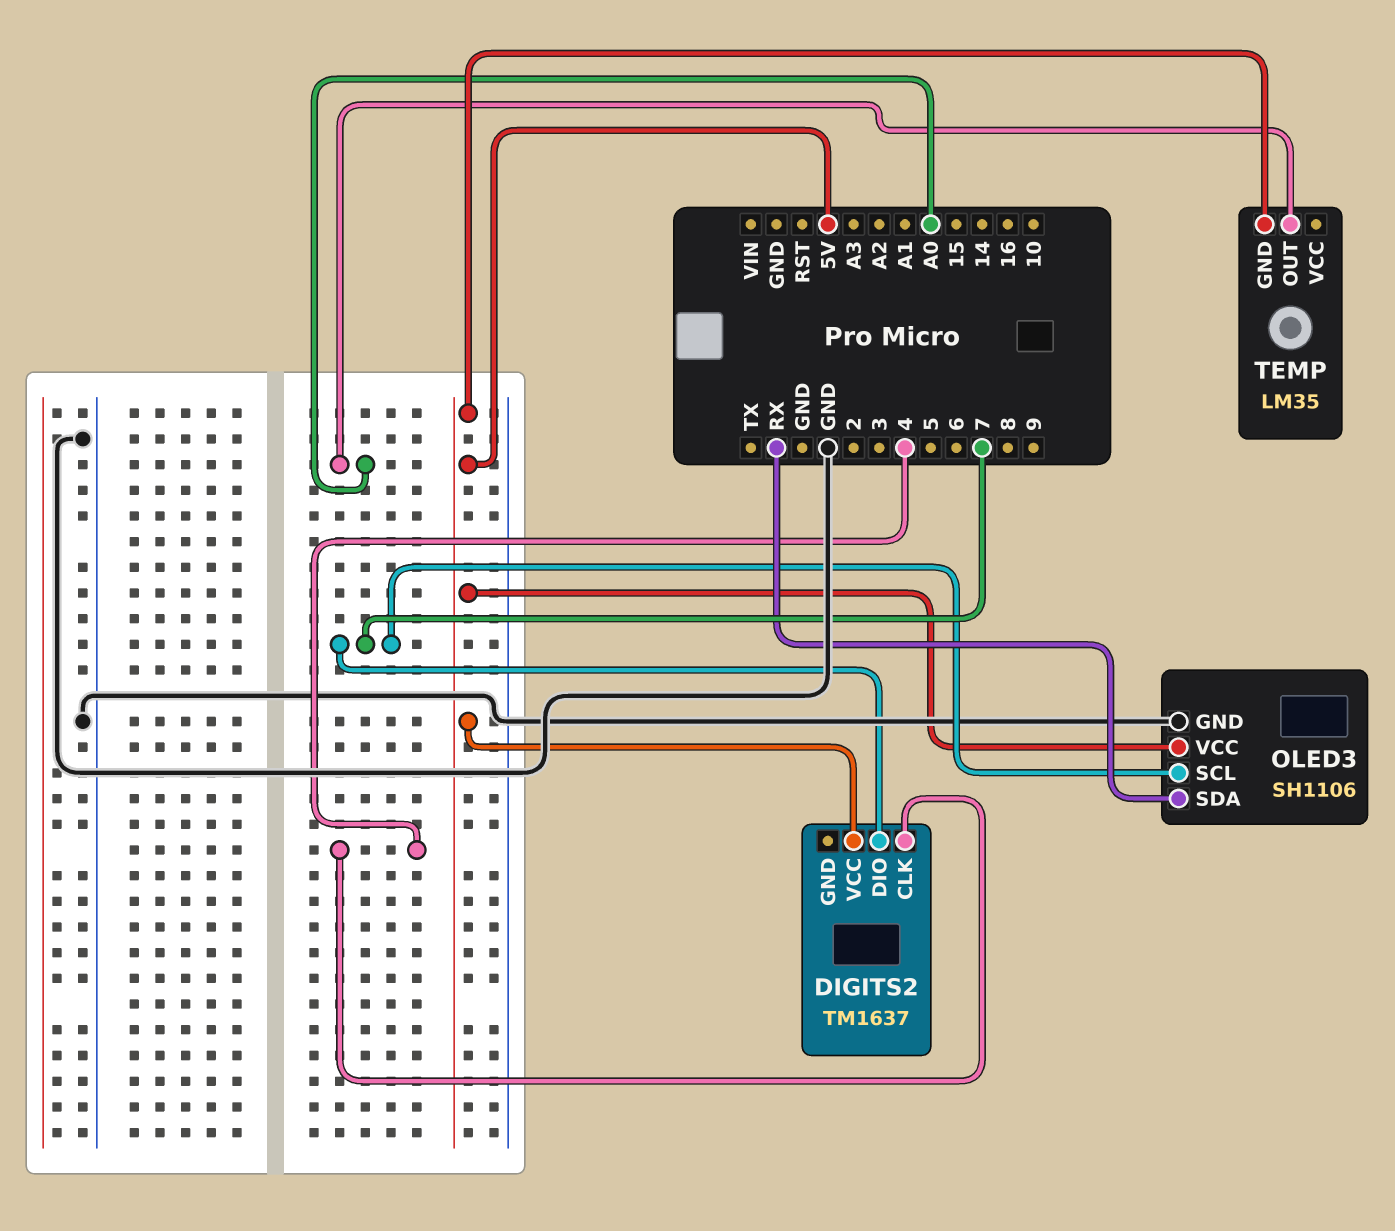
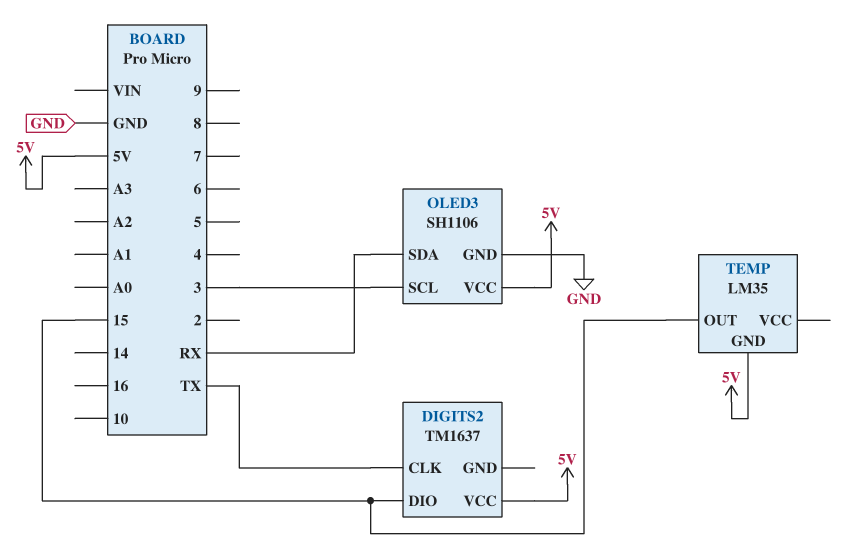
DIGITS2 pin CLK: 4 -> TX
DIGITS2 pin DIO: 7 -> 15
OLED3 pin SCL: 7 -> 3
TEMP pin OUT: A0 -> 15

